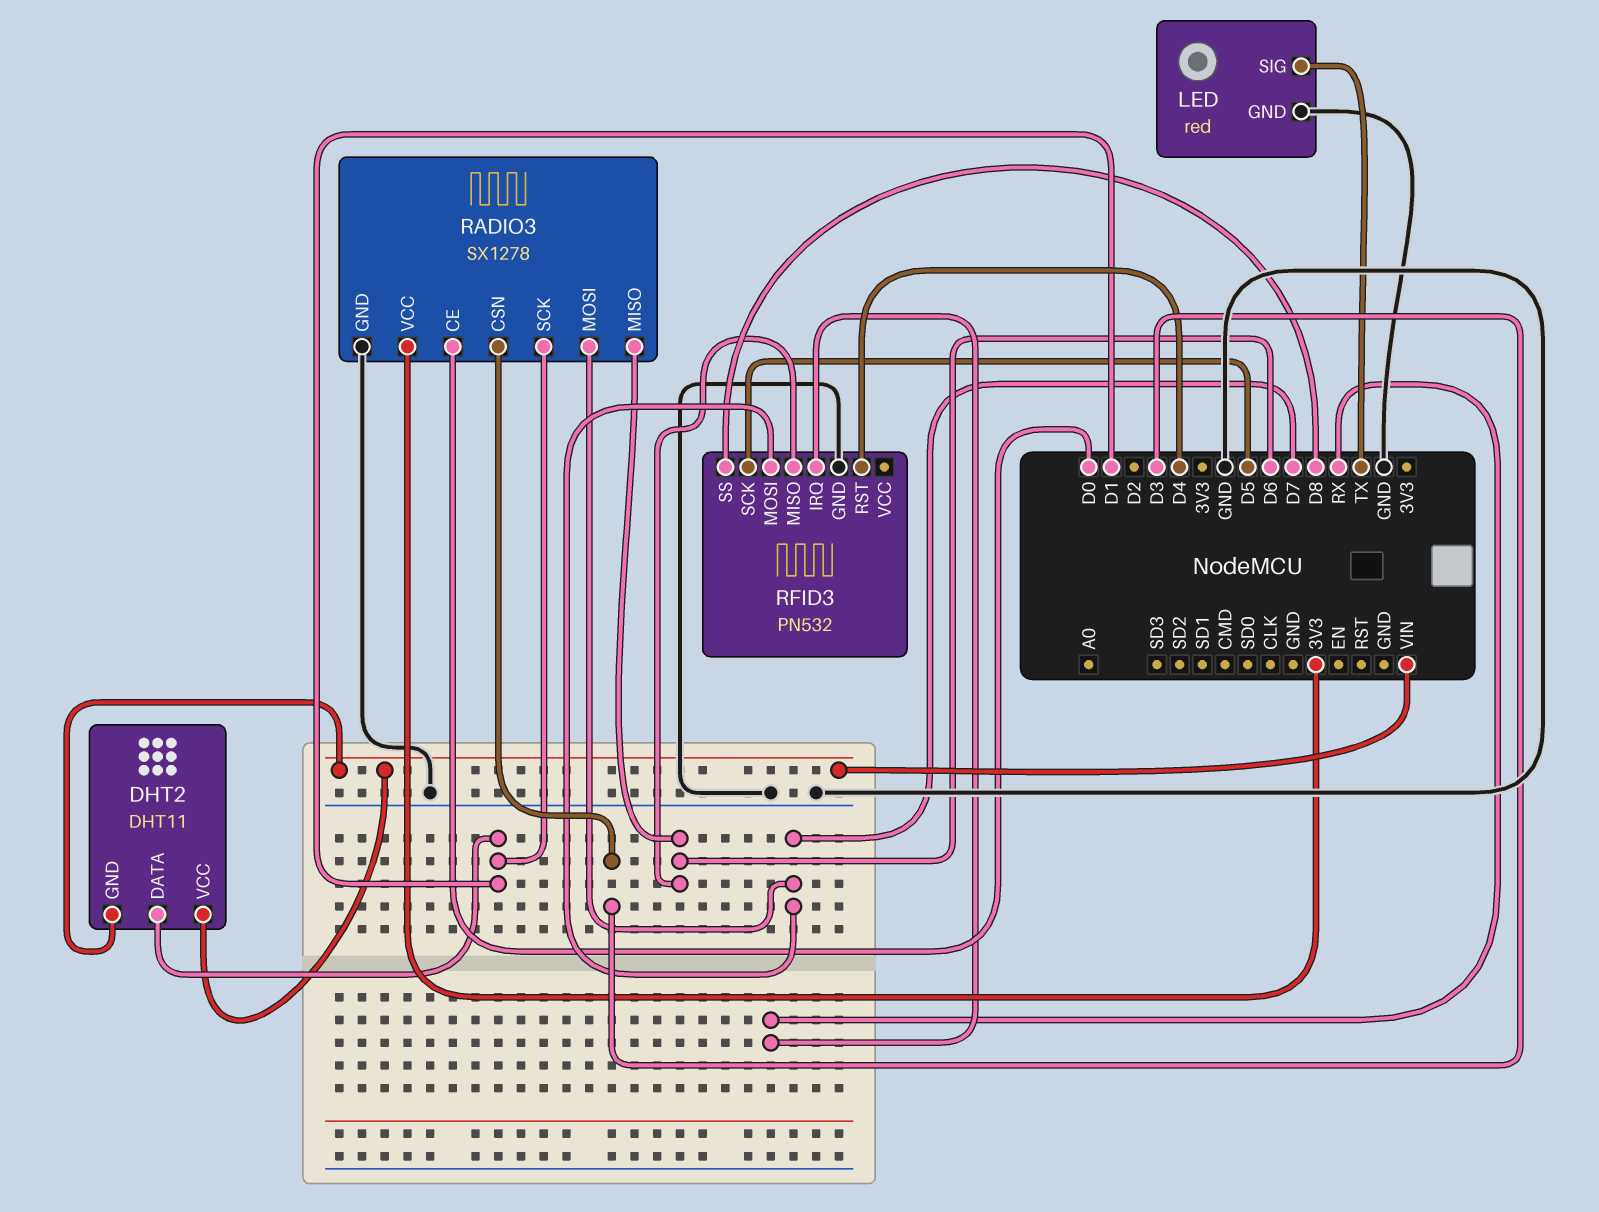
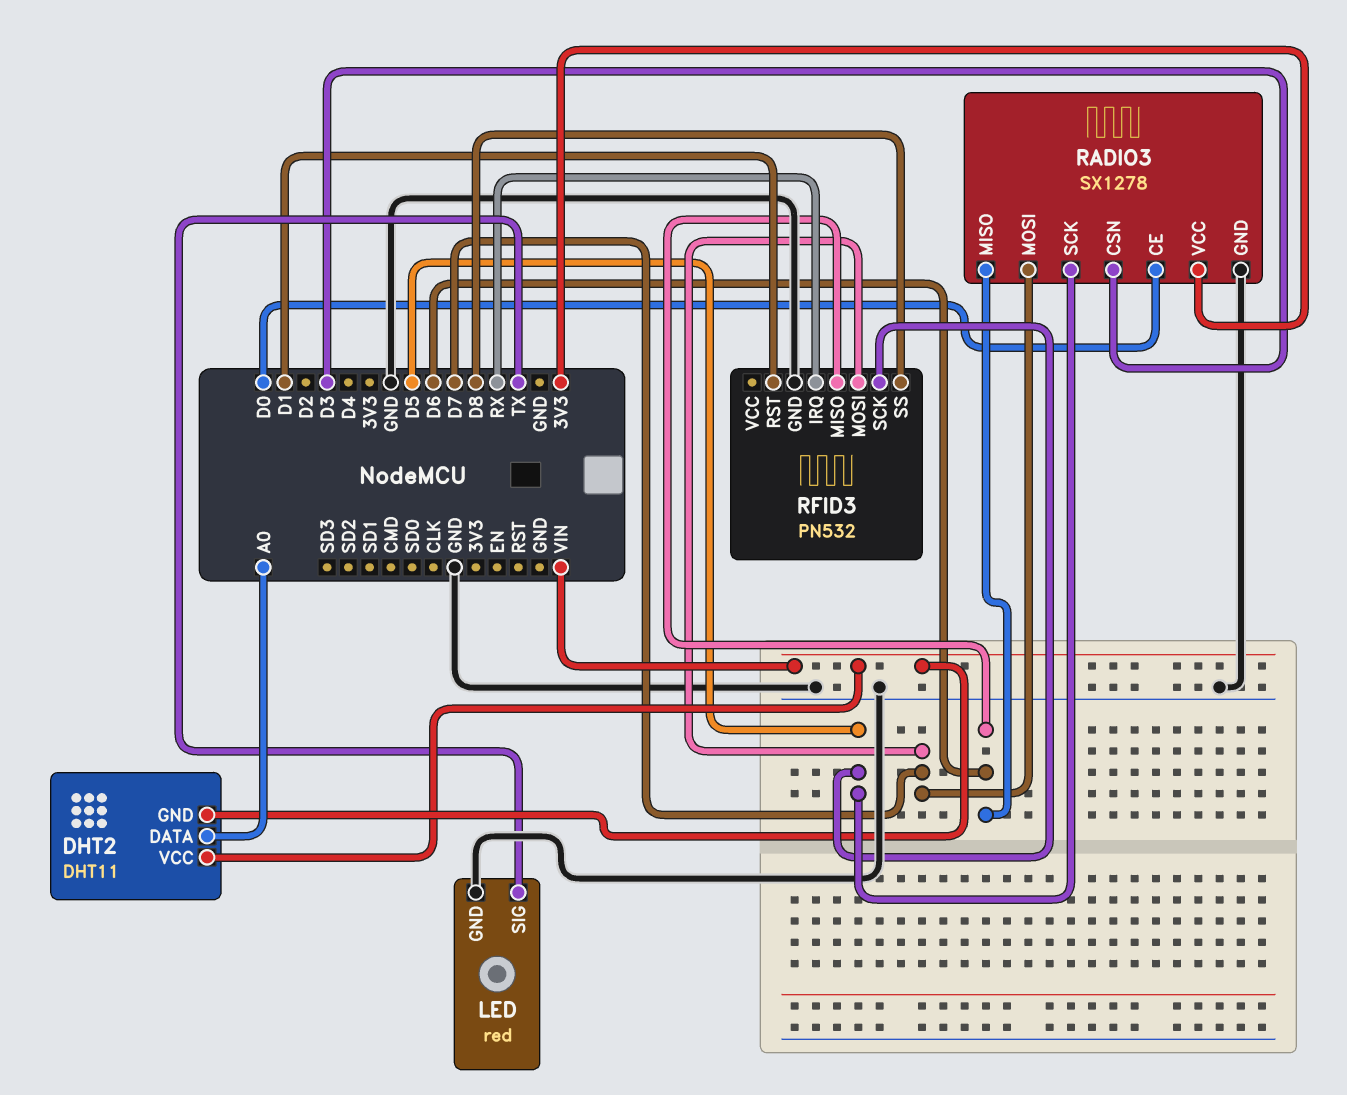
DHT2 pin DATA: D1 -> A0
RADIO3 pin SCK: D1 -> D5
RFID3 pin RST: D4 -> D1

